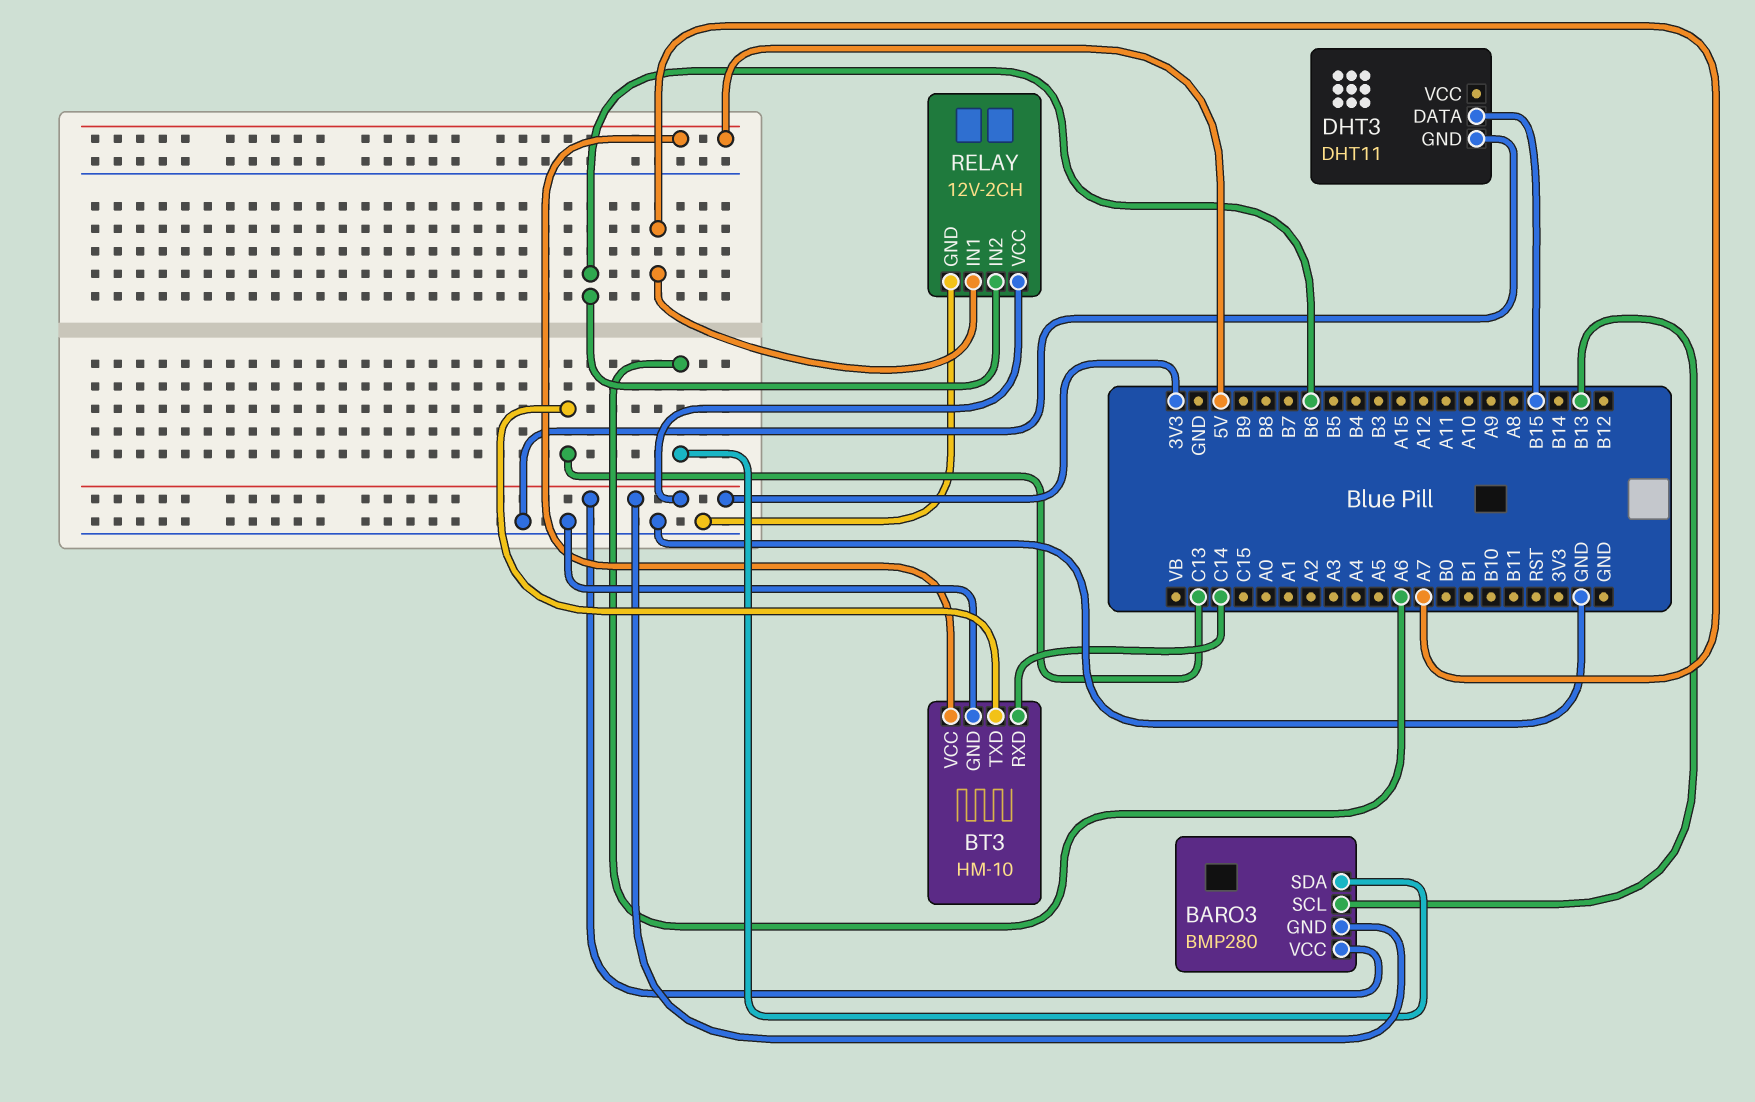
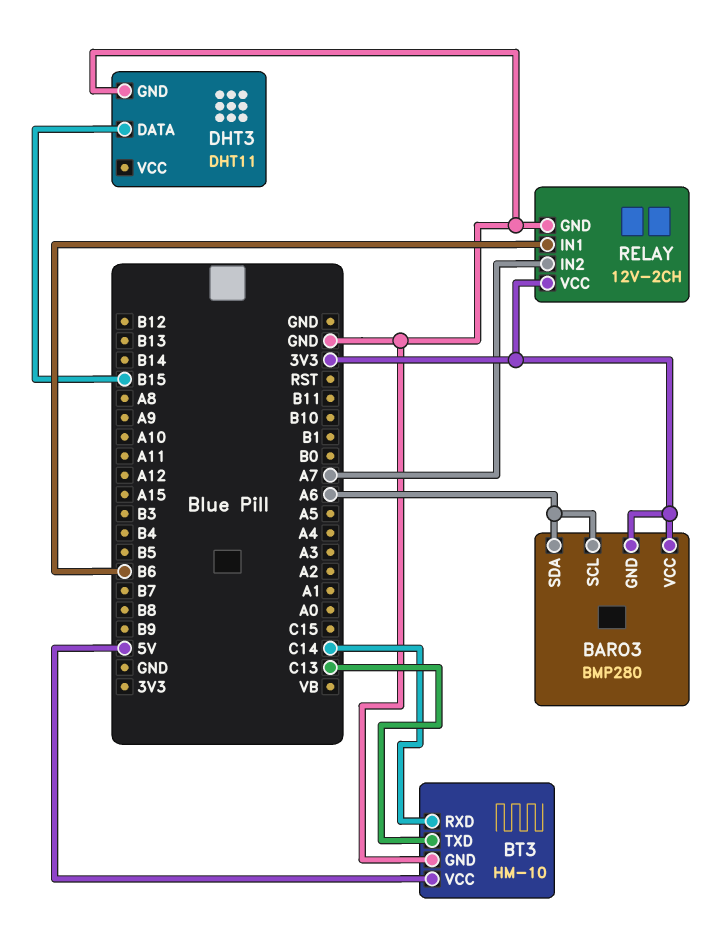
BARO3 pin SCL: B13 -> A6
RELAY pin IN1: A7 -> B6
RELAY pin IN2: B6 -> A7

